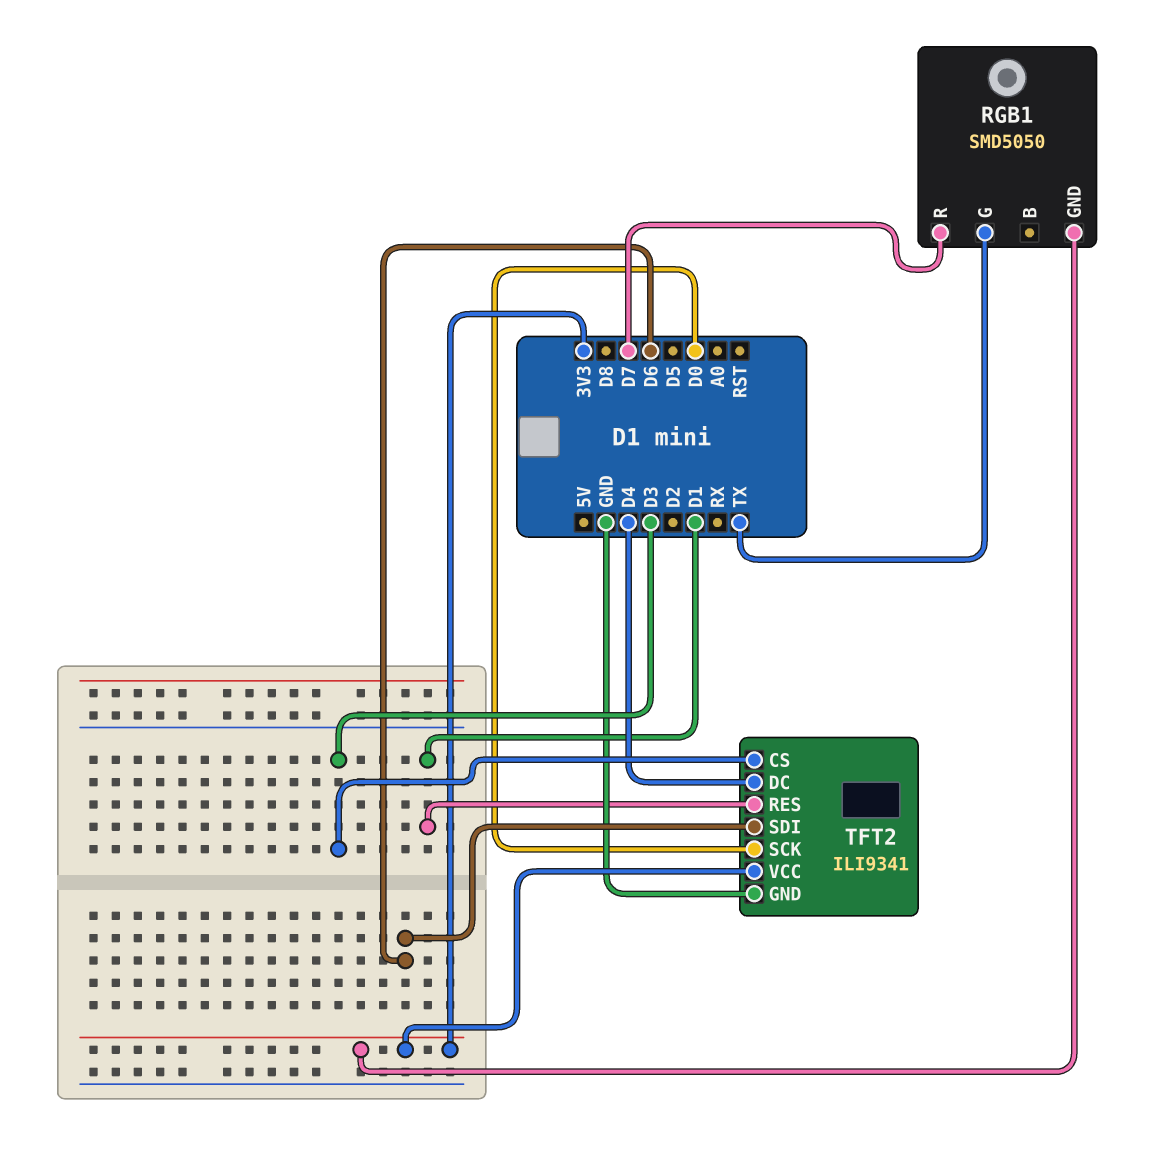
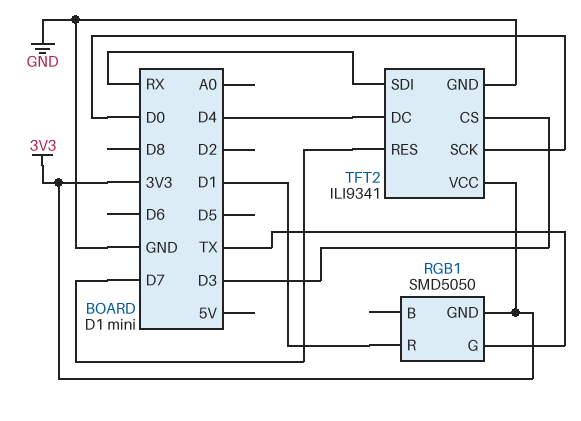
RGB1 pin R: D7 -> D1
TFT2 pin RES: D1 -> D7
TFT2 pin SDI: D6 -> RX

